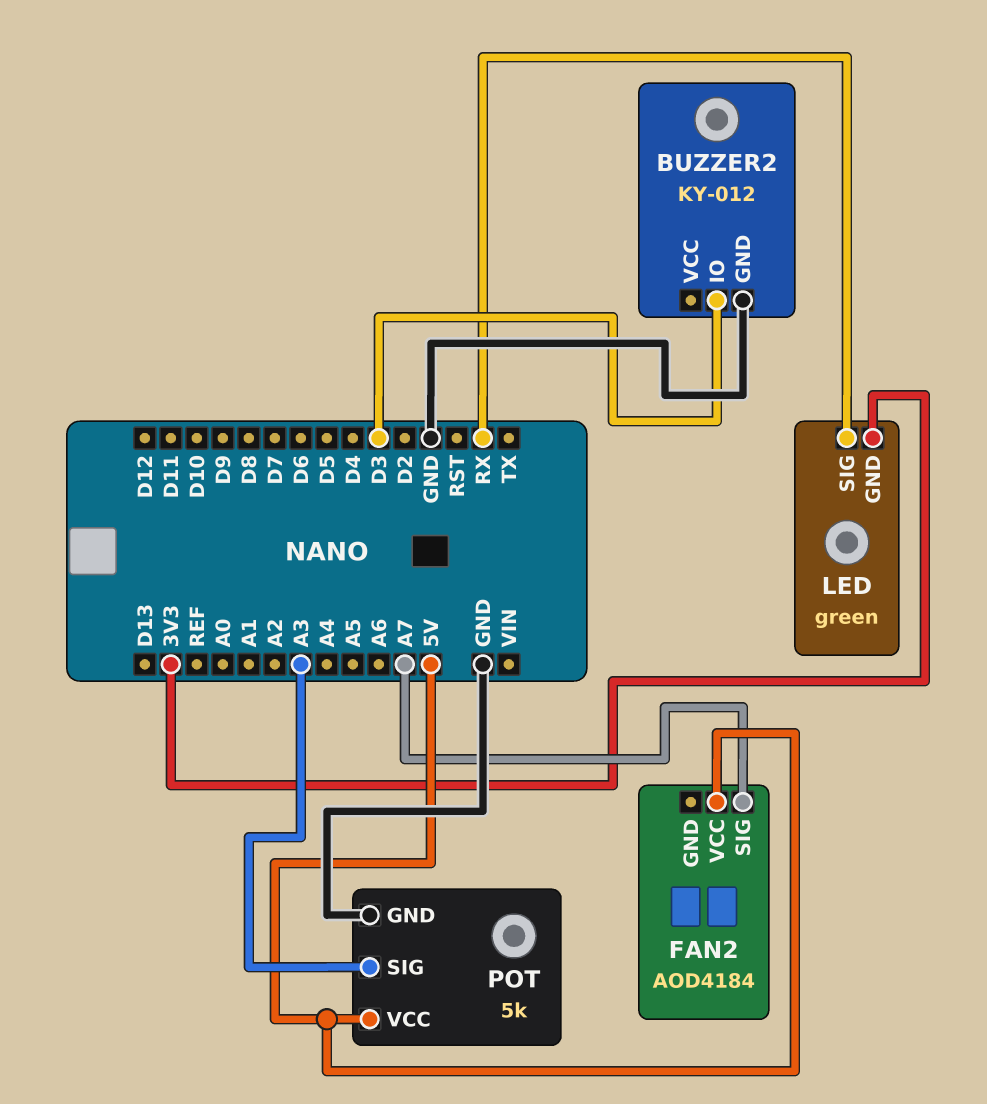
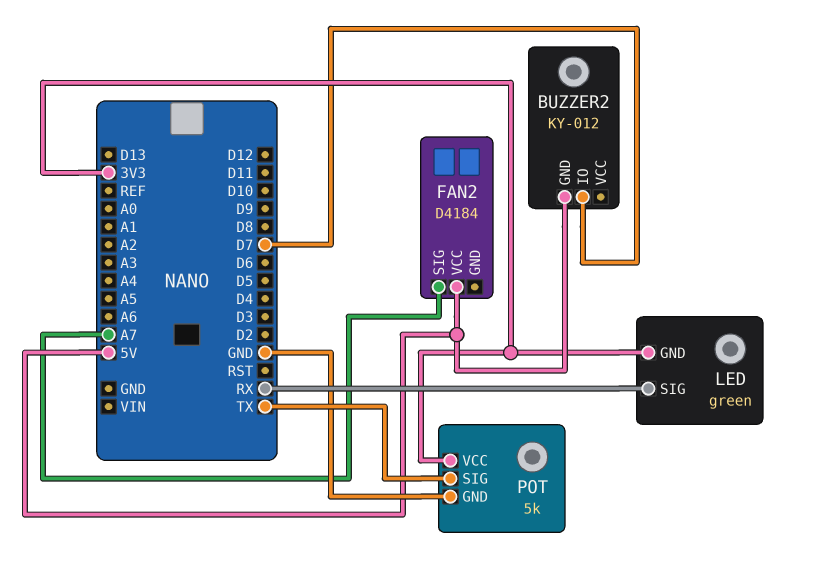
BUZZER2 pin GND: GND -> 5V
BUZZER2 pin IO: D3 -> D7
FAN2: AOD4184 -> D4184
POT pin SIG: A3 -> TX
POT pin VCC: 5V -> 3V3

